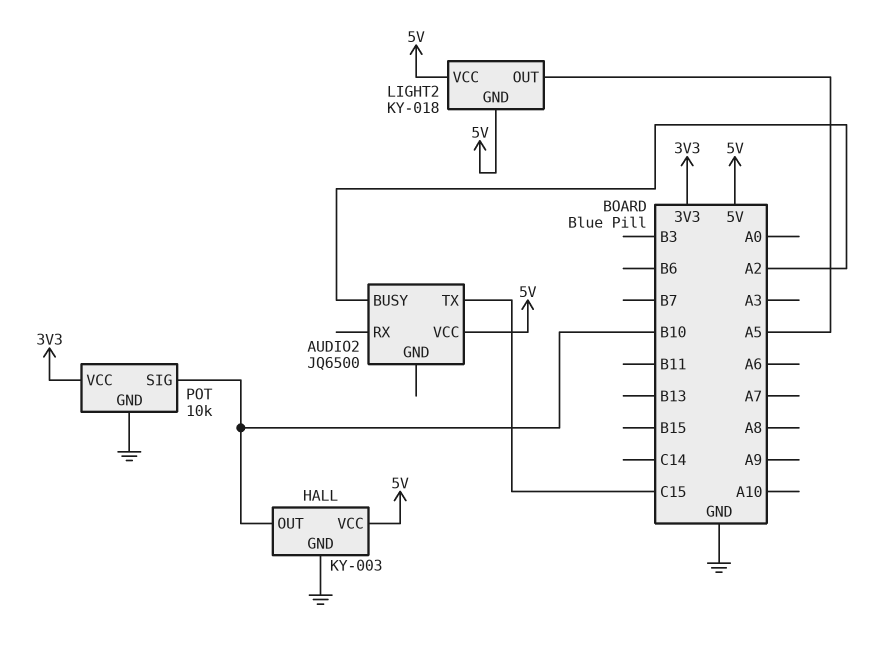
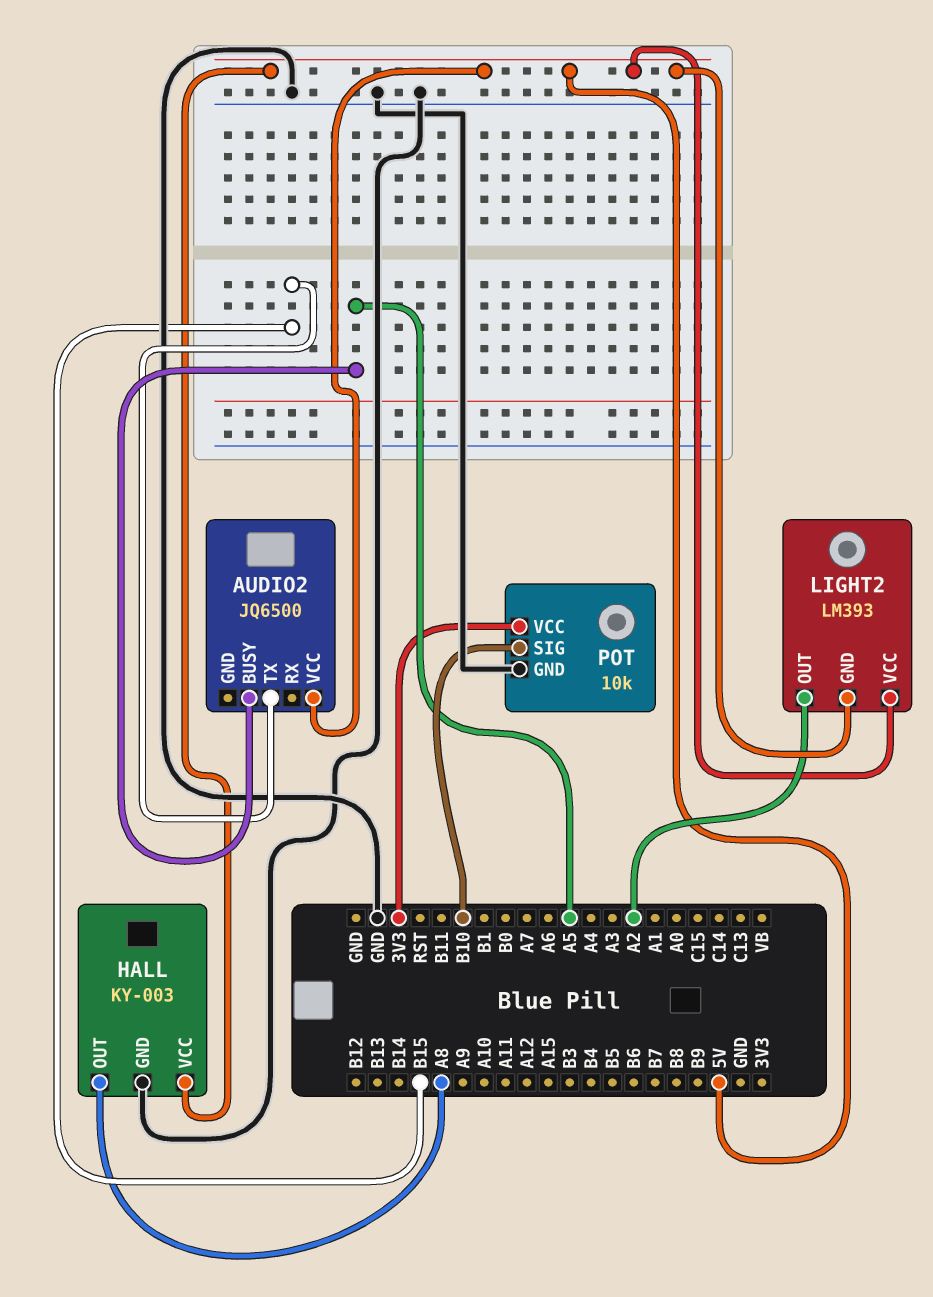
AUDIO2 pin BUSY: A2 -> A5
AUDIO2 pin TX: C15 -> B15
HALL pin OUT: B10 -> A8
LIGHT2: KY-018 -> LM393
LIGHT2 pin OUT: A5 -> A2

